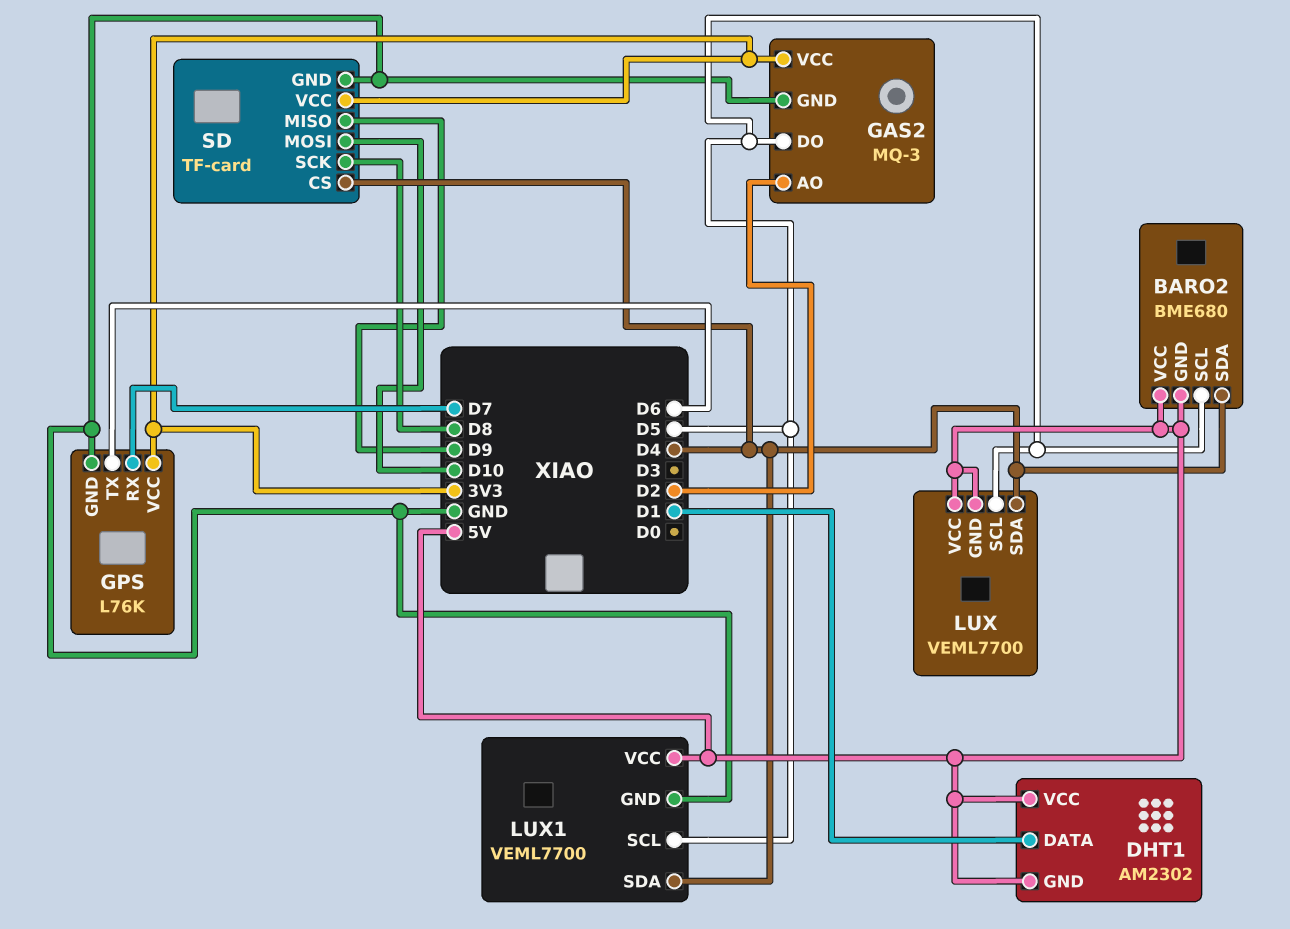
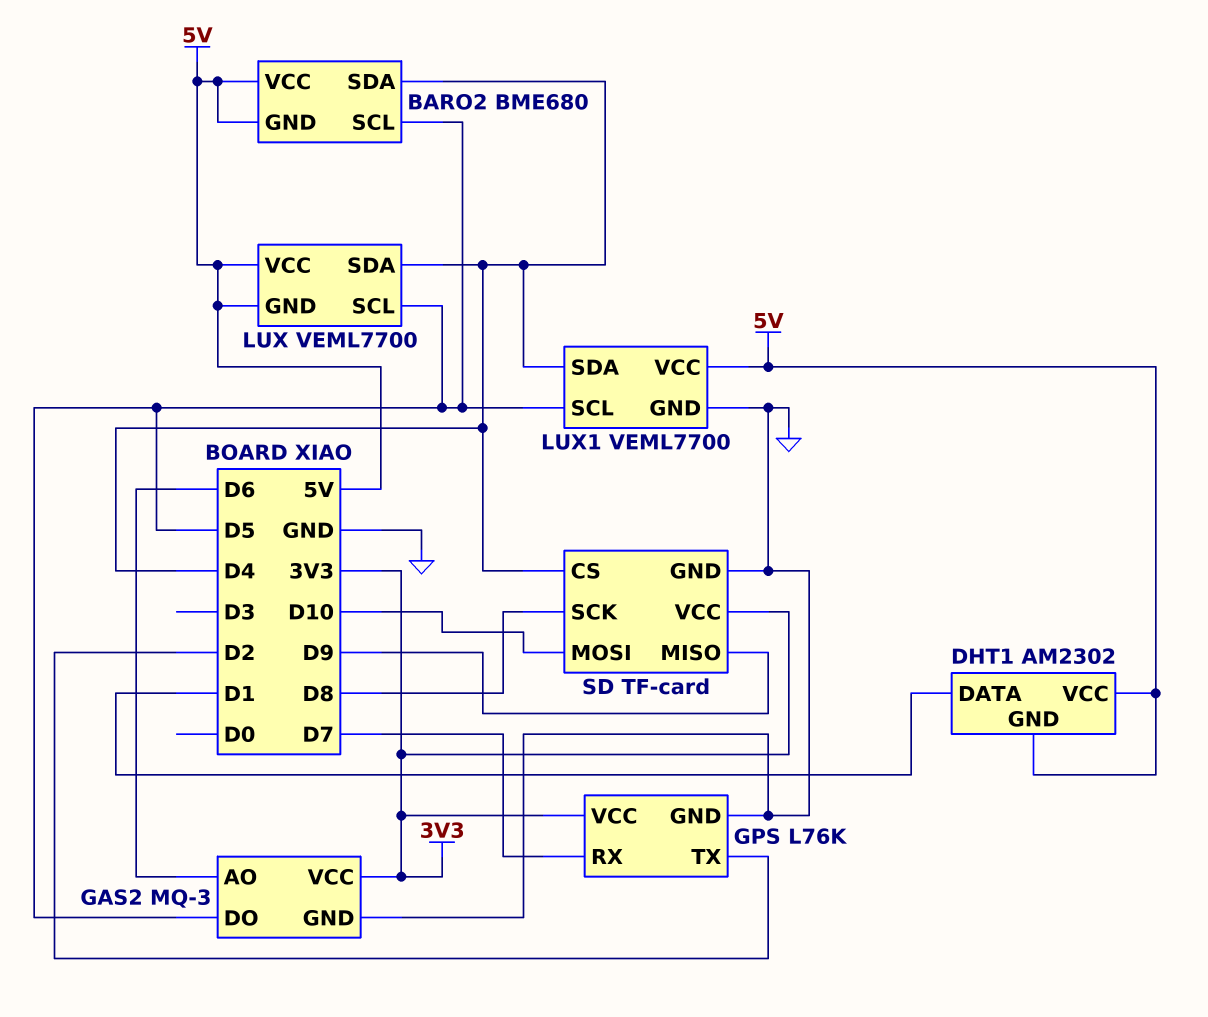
GAS2 pin AO: D2 -> D6
GPS pin TX: D6 -> D2

